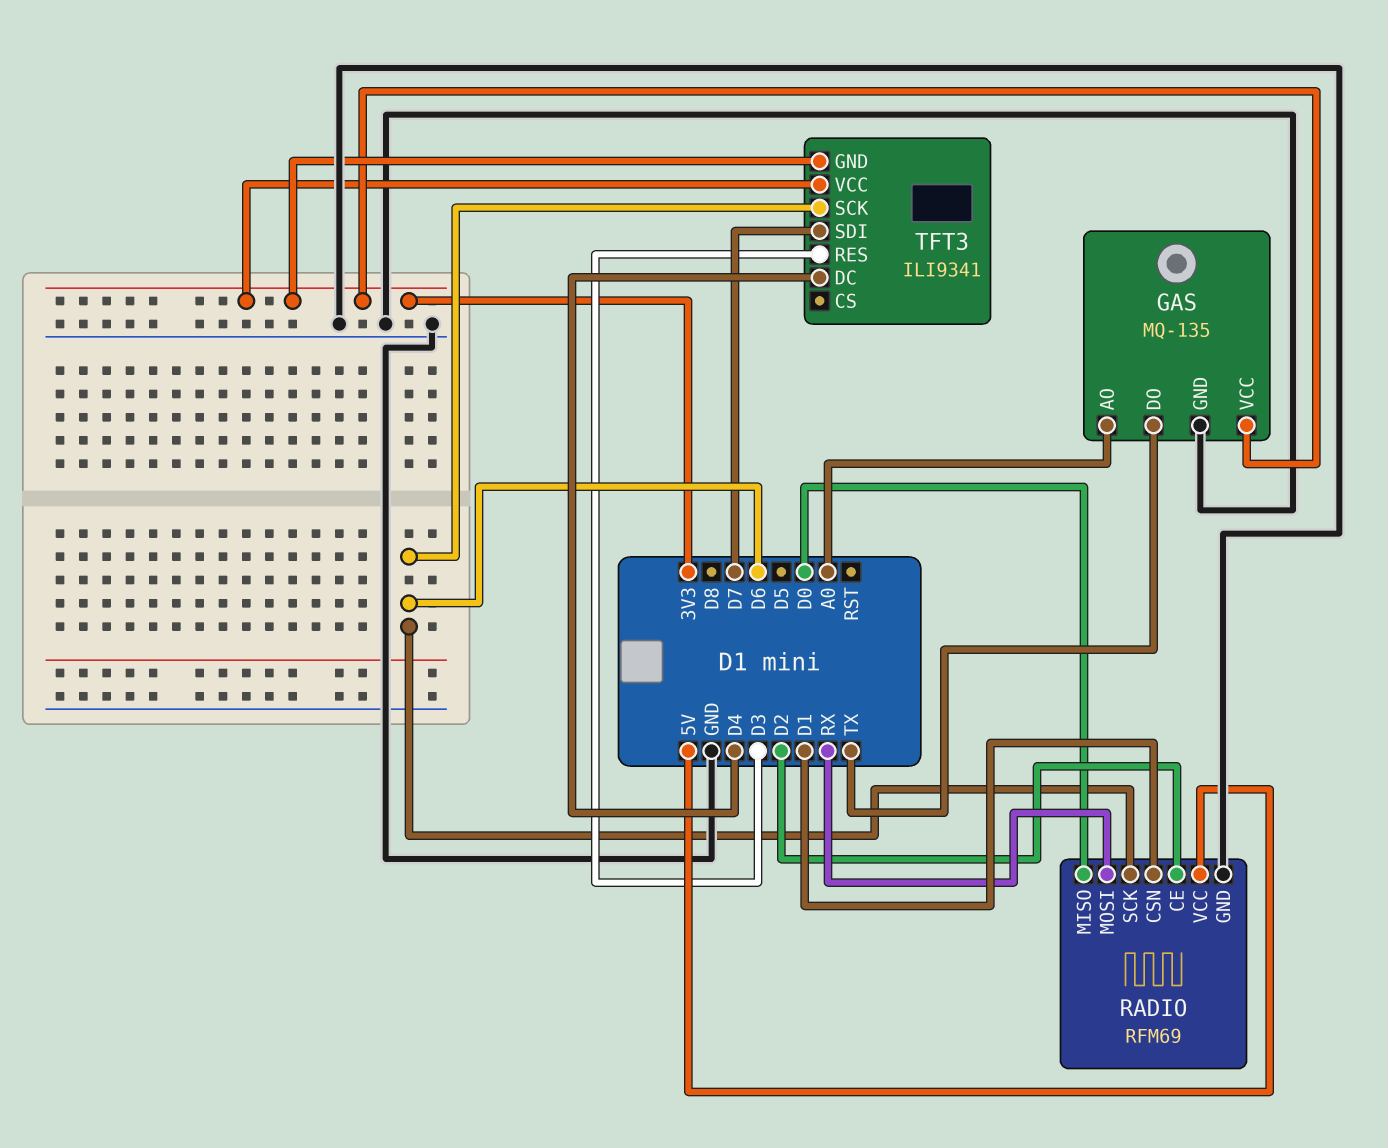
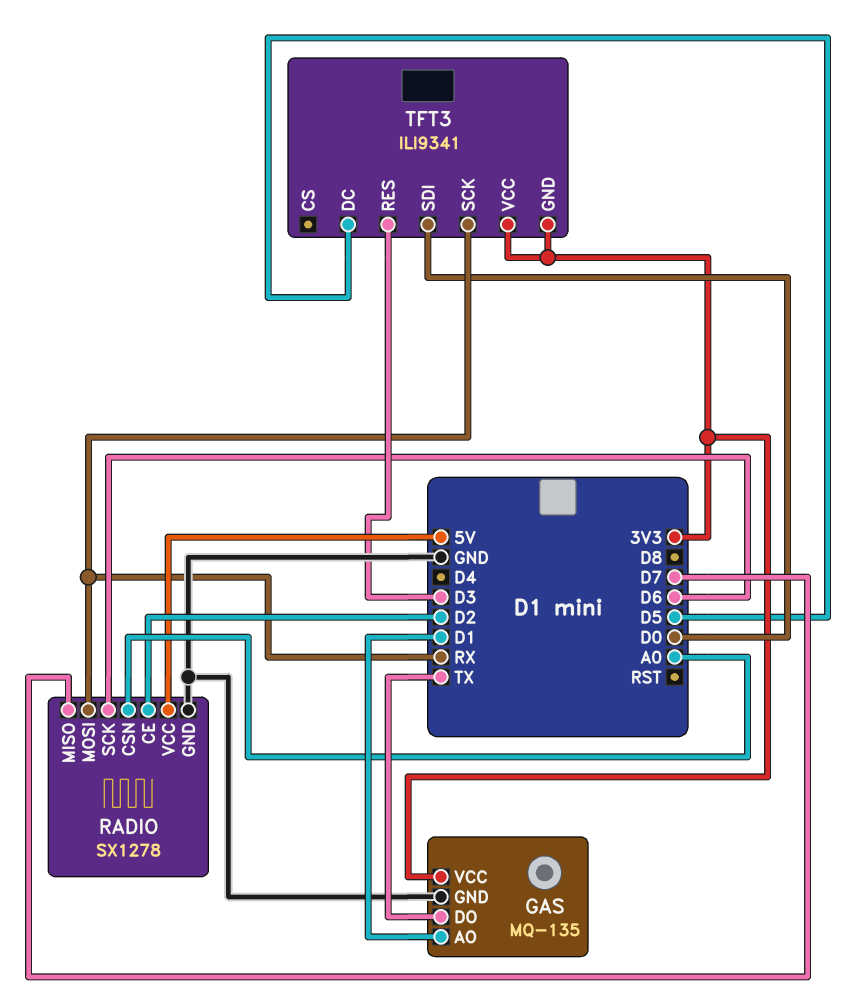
GAS pin AO: A0 -> D1
RADIO: RFM69 -> SX1278
RADIO pin CSN: D1 -> A0
RADIO pin MISO: D0 -> D7
TFT3 pin DC: D4 -> D5
TFT3 pin SCK: D6 -> RX
TFT3 pin SDI: D7 -> D0

